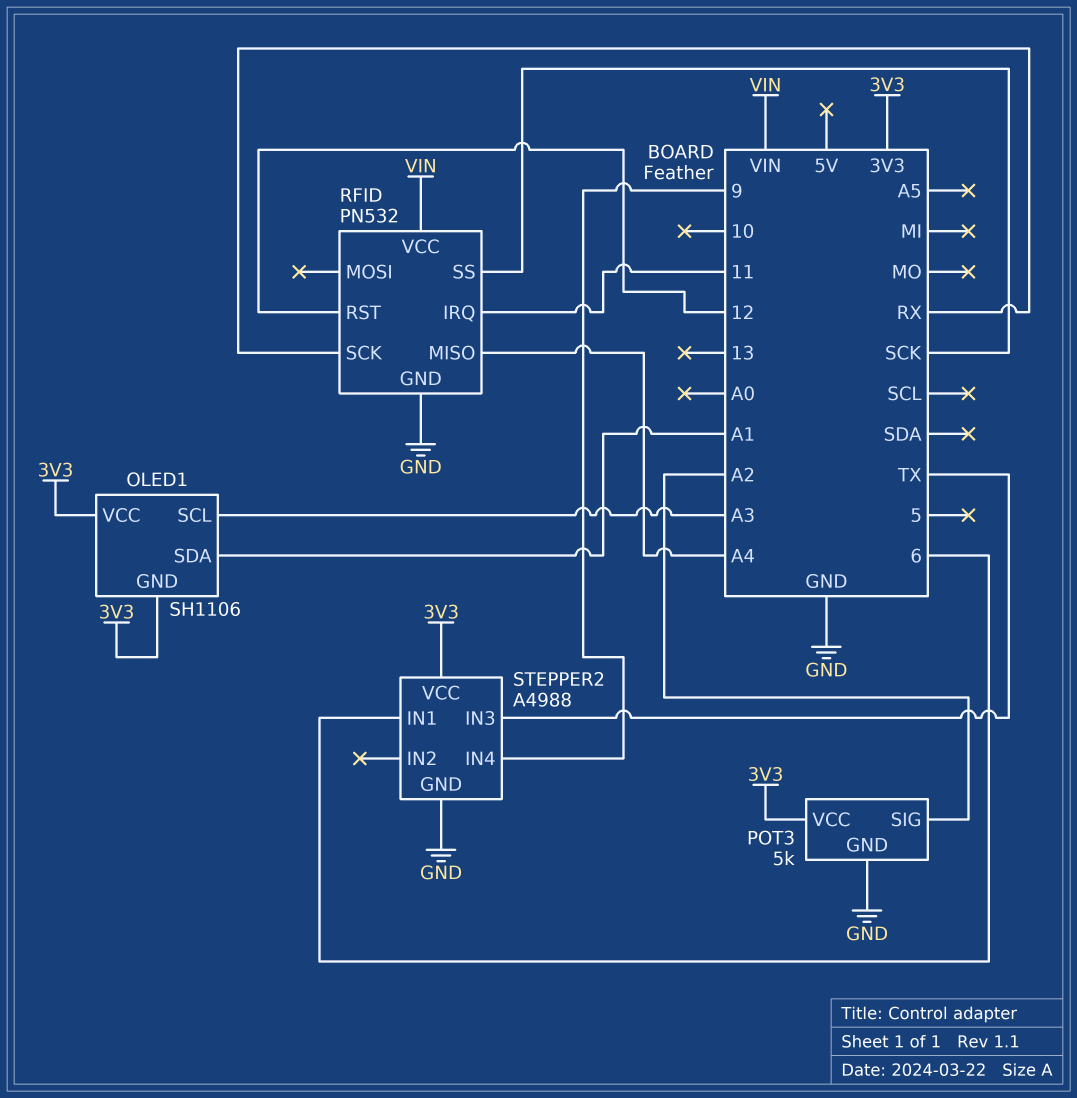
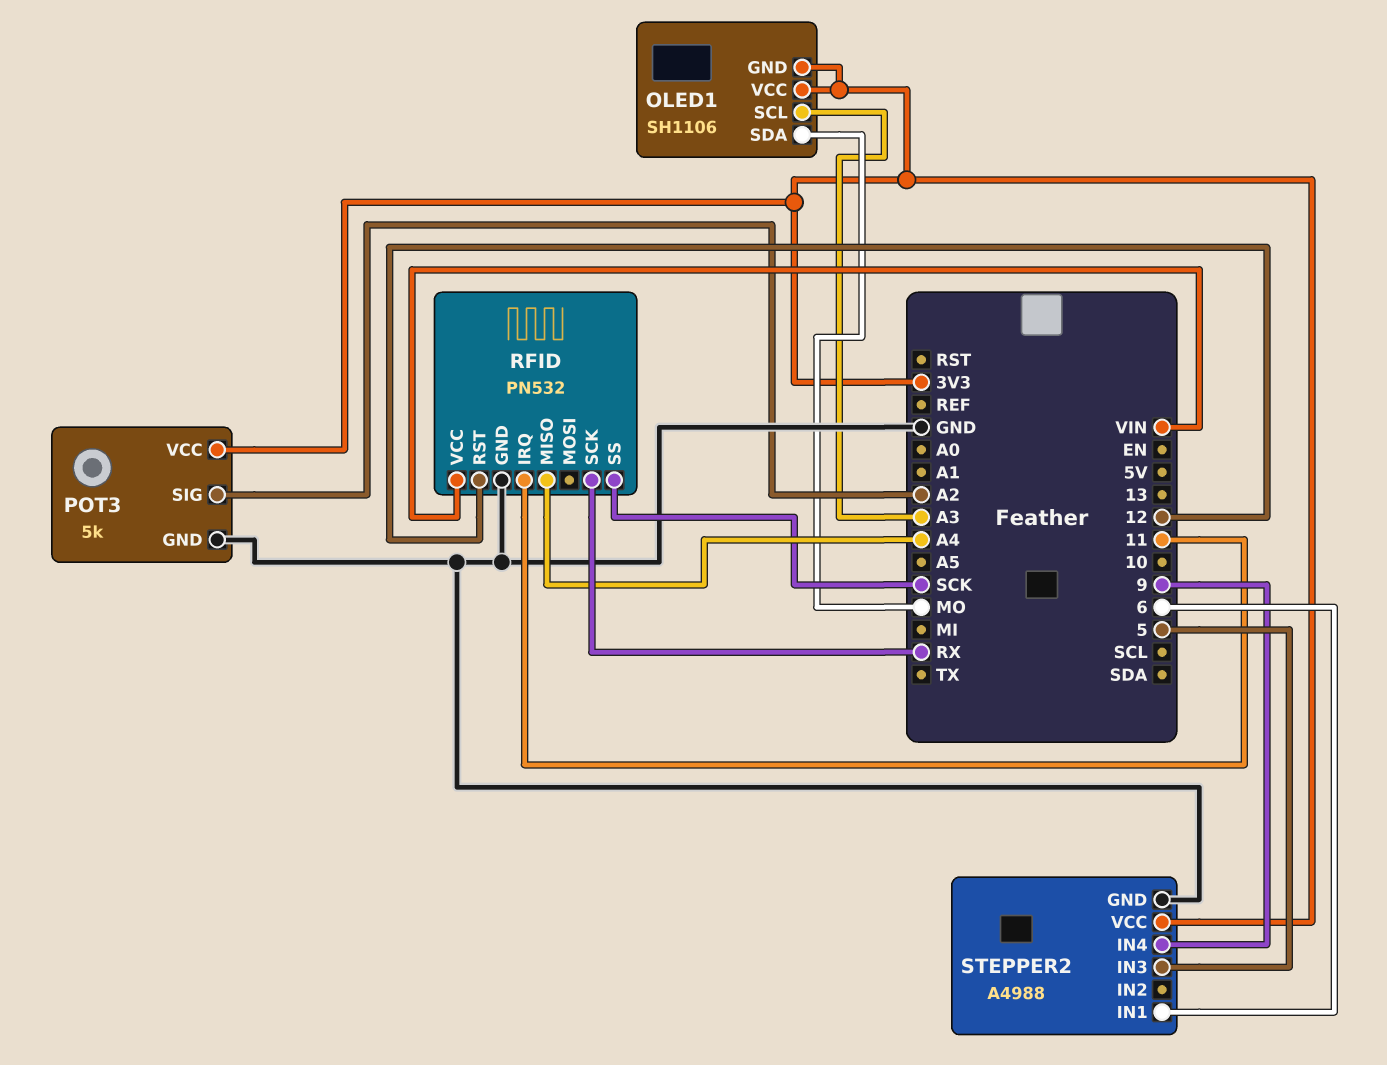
OLED1 pin SDA: A1 -> MO
STEPPER2 pin IN3: TX -> 5

